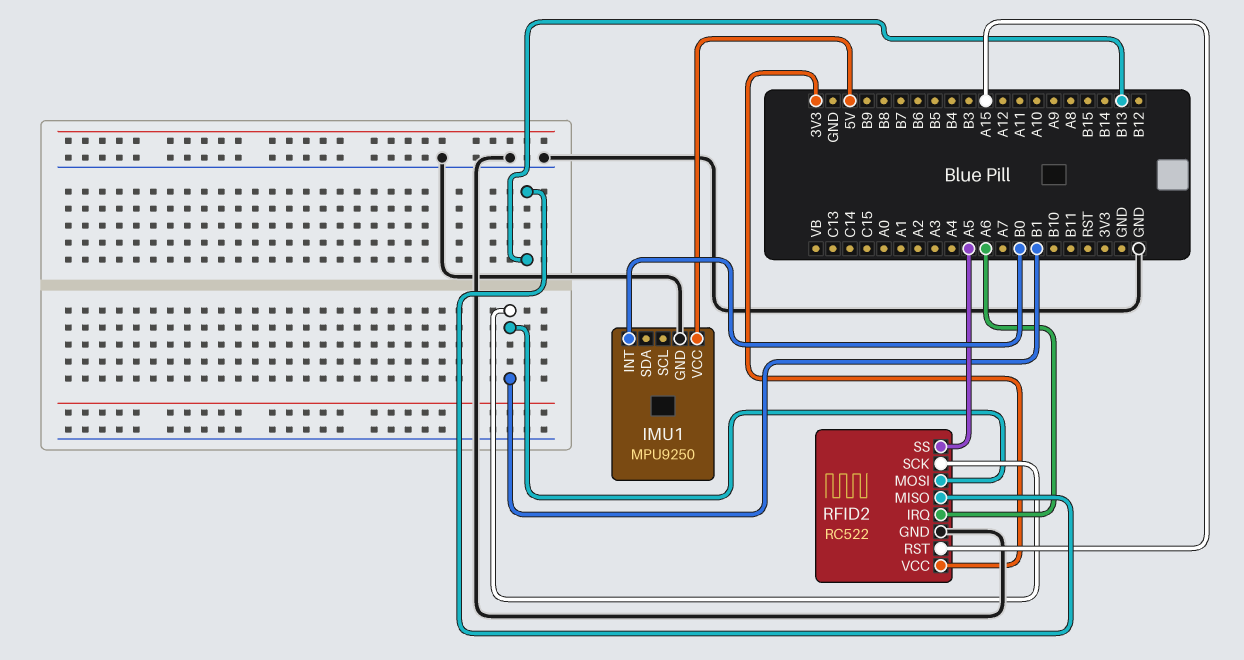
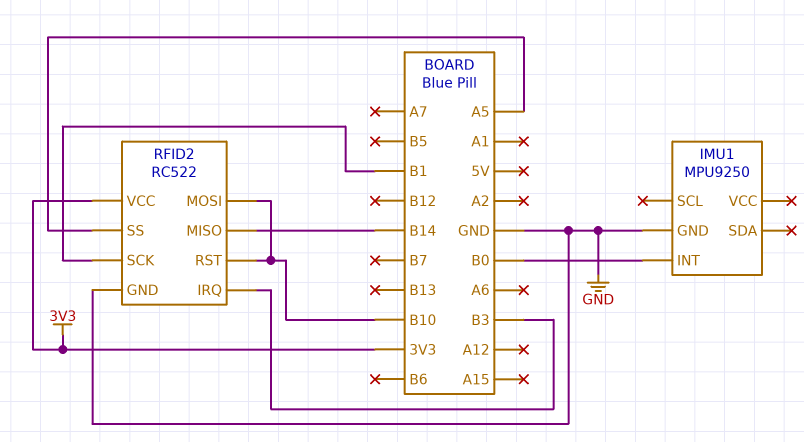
IMU1 pin VCC: 5V -> none
RFID2 pin IRQ: A6 -> B3
RFID2 pin MISO: B13 -> B14
RFID2 pin MOSI: B1 -> B10
RFID2 pin RST: A15 -> B10

